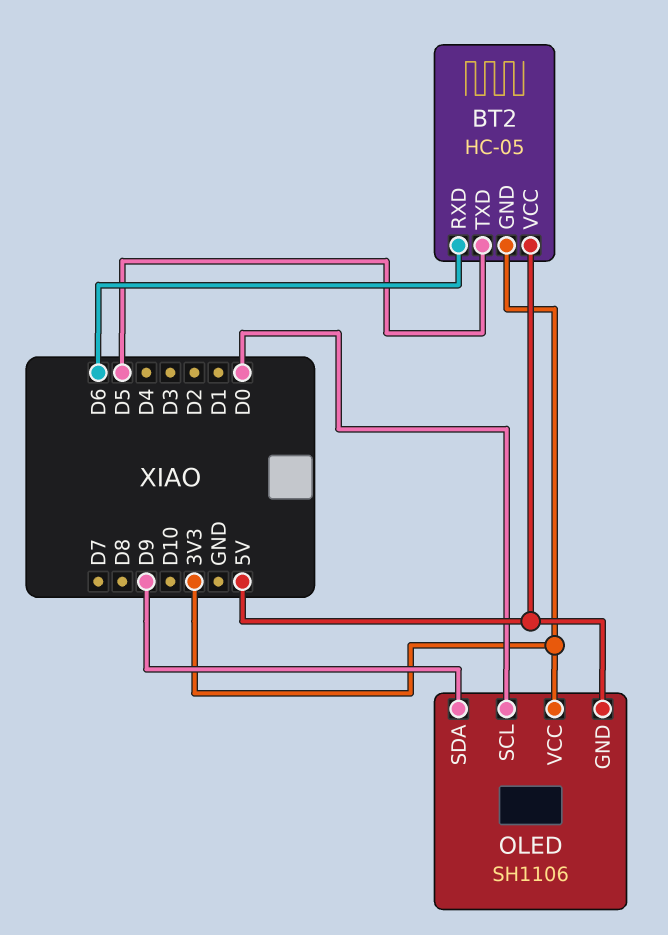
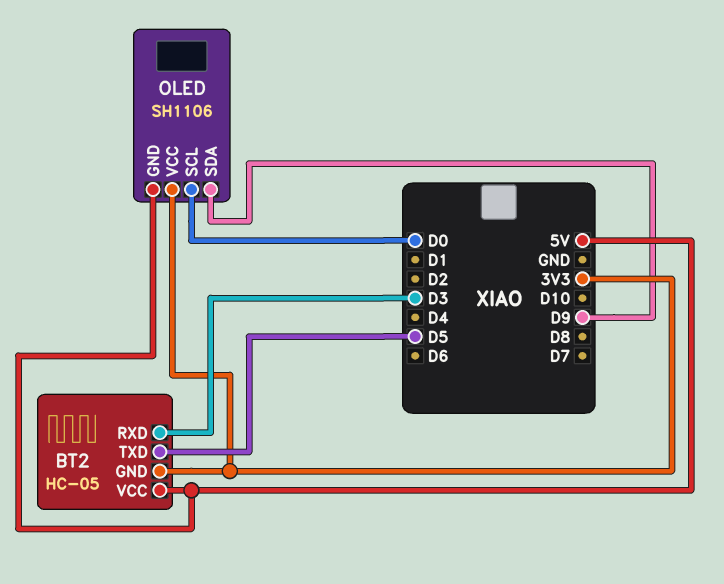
BT2 pin RXD: D6 -> D3

